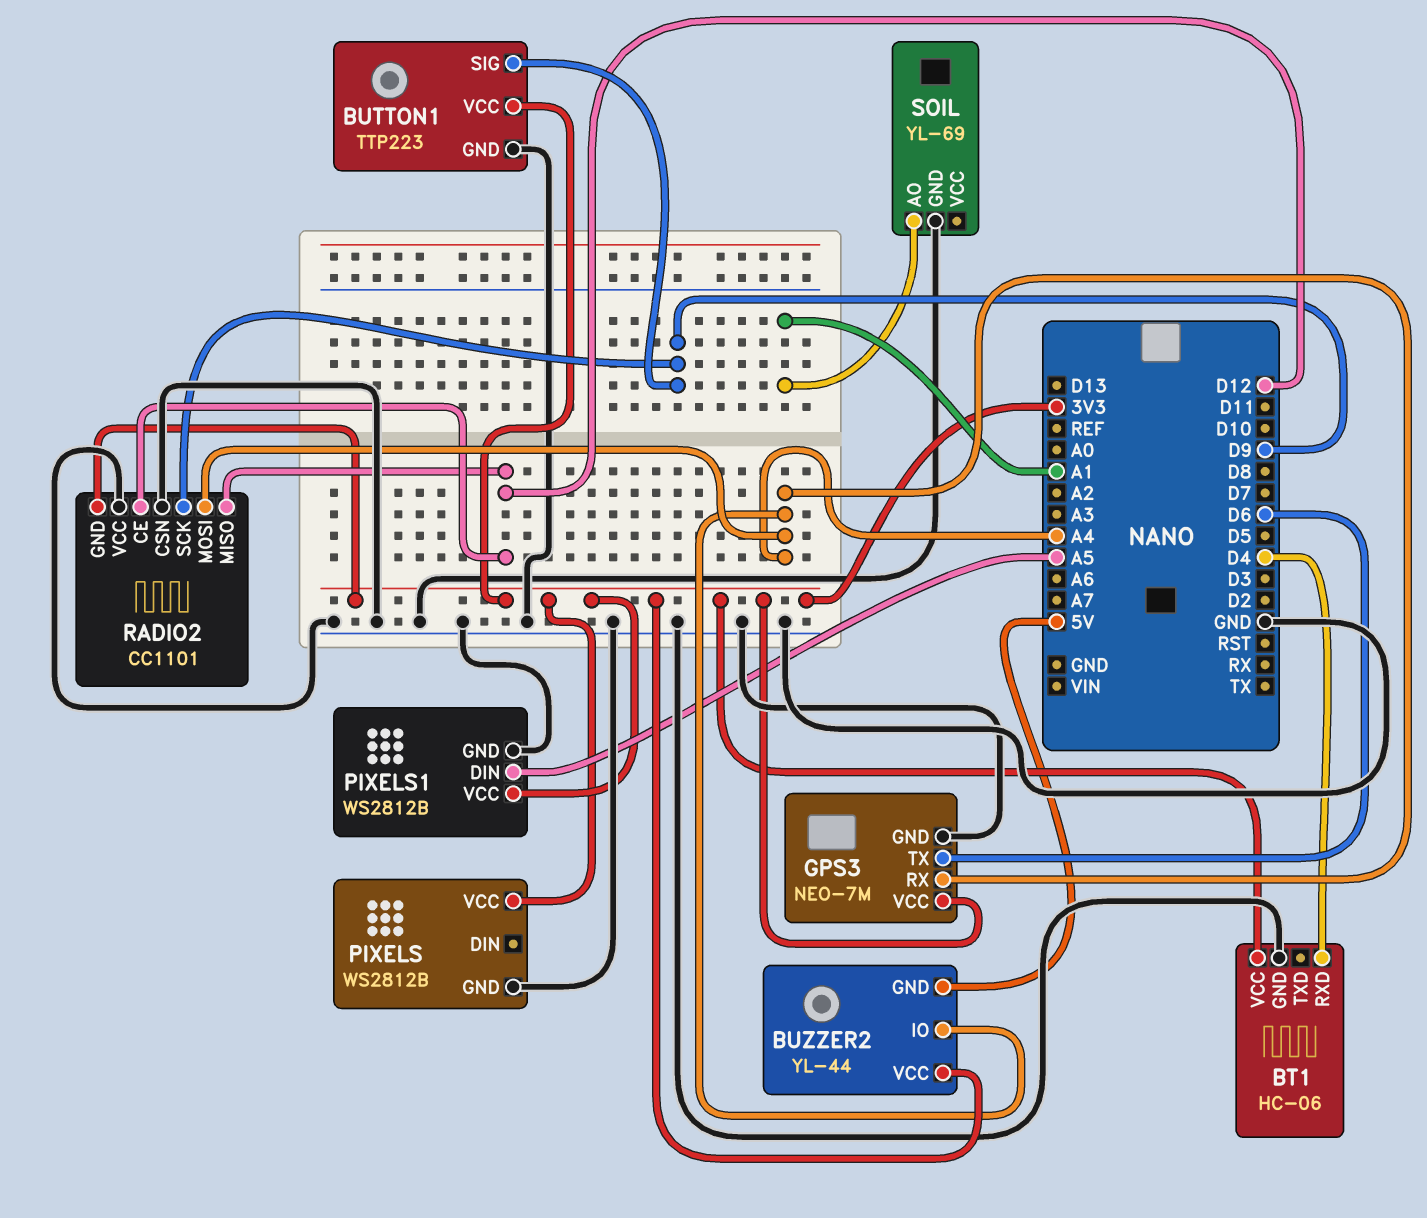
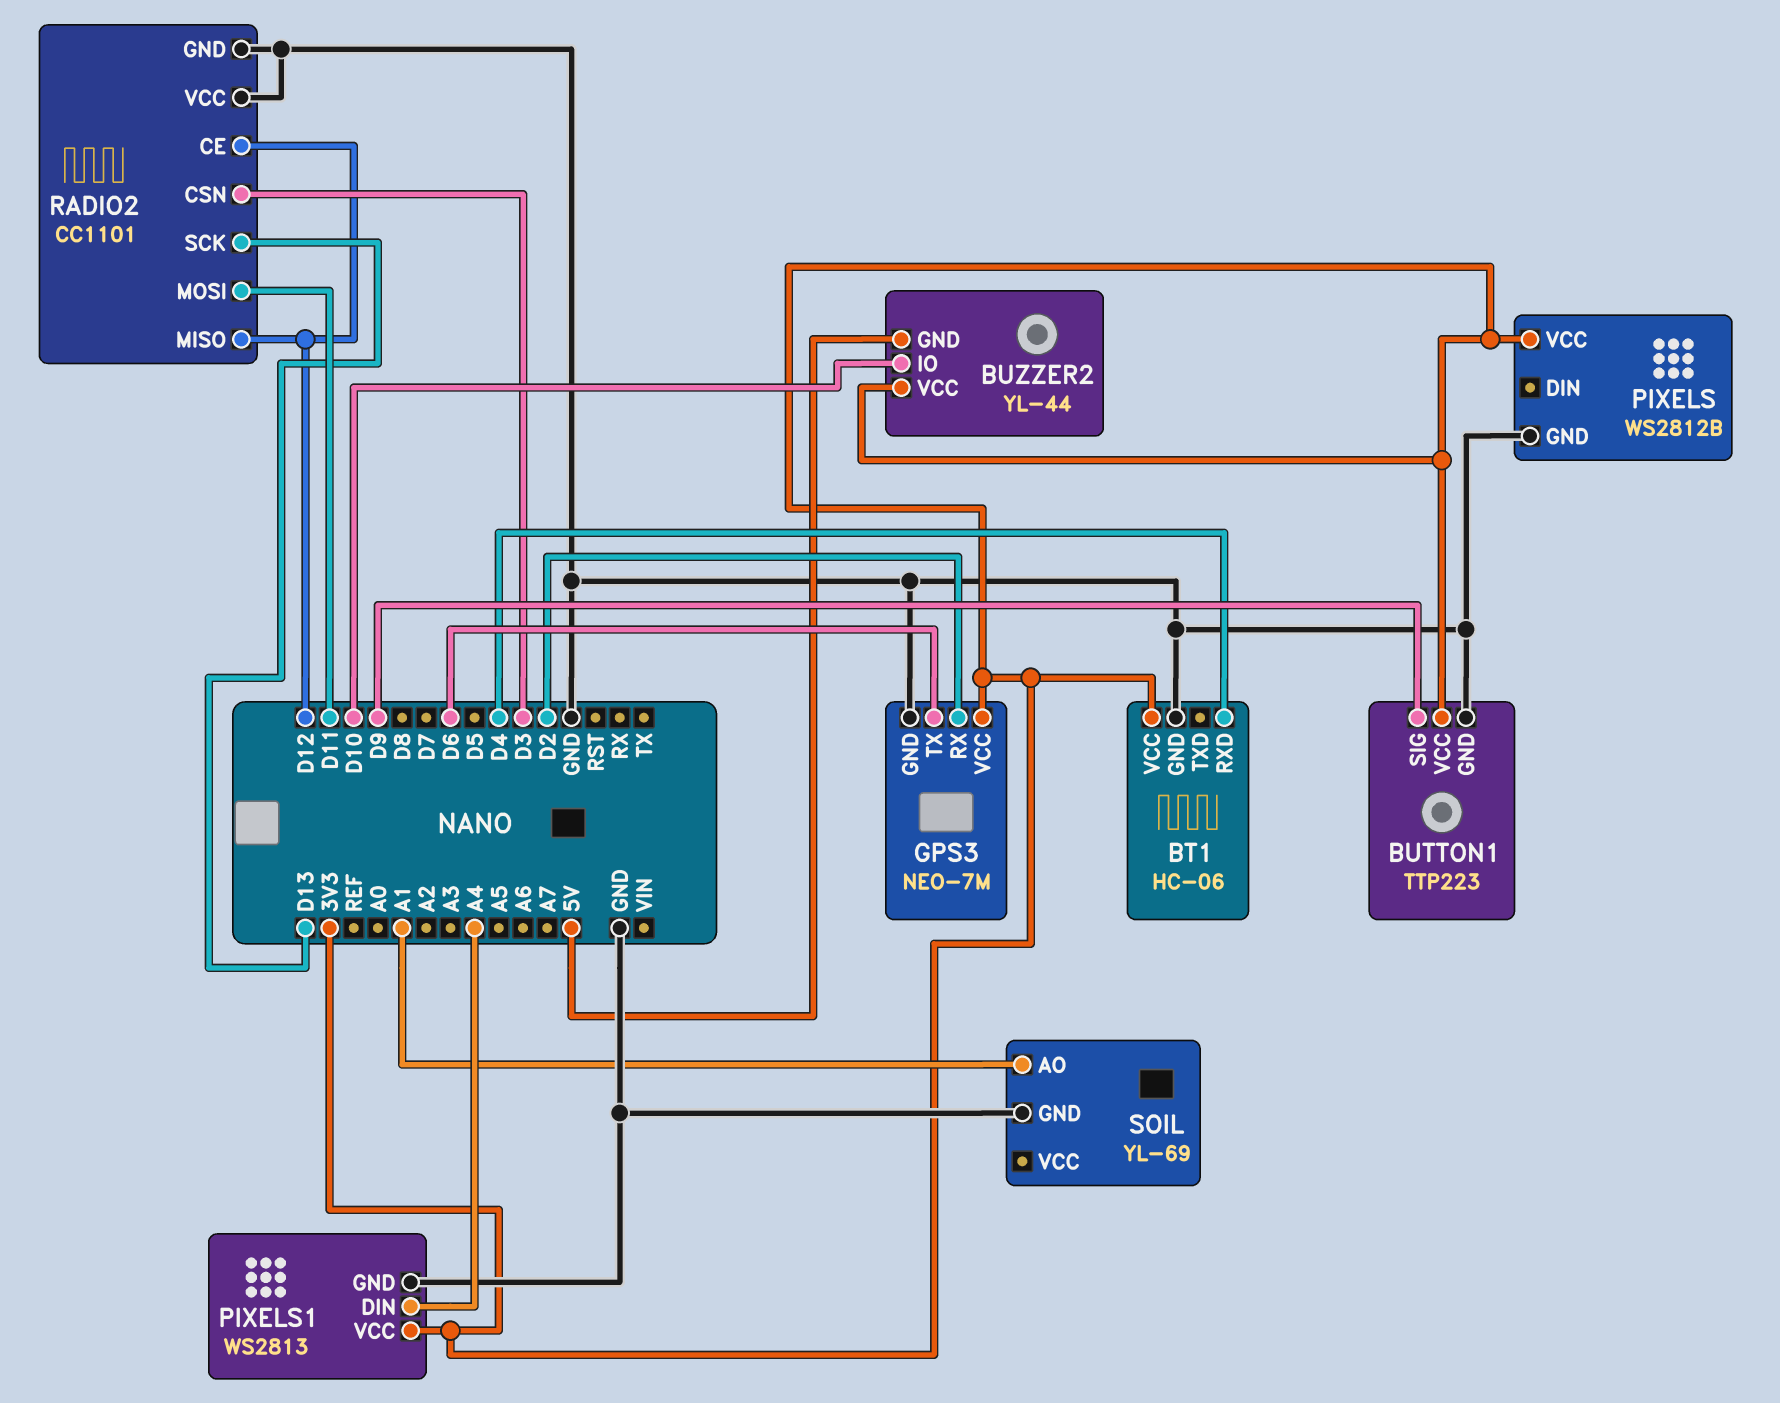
BUZZER2 pin IO: A4 -> D10
GPS3 pin RX: A4 -> D2
PIXELS1: WS2812B -> WS2813
PIXELS1 pin DIN: A5 -> A4
RADIO2 pin CSN: GND -> D3
RADIO2 pin GND: 3V3 -> GND
RADIO2 pin MOSI: A4 -> D11
RADIO2 pin SCK: D9 -> D13

